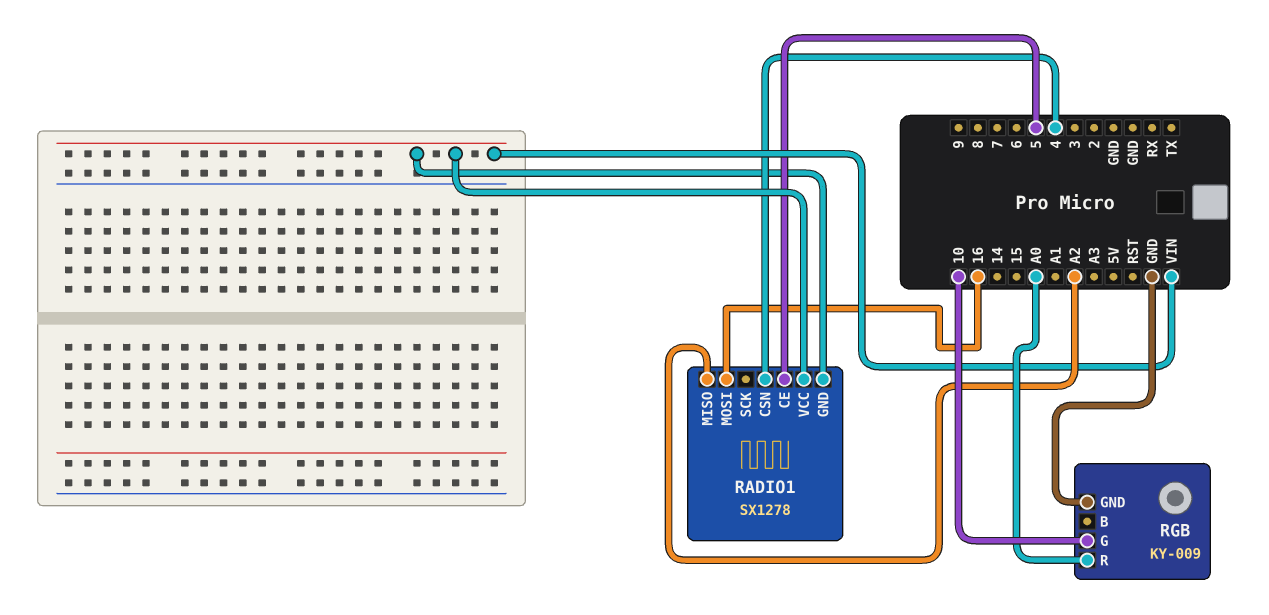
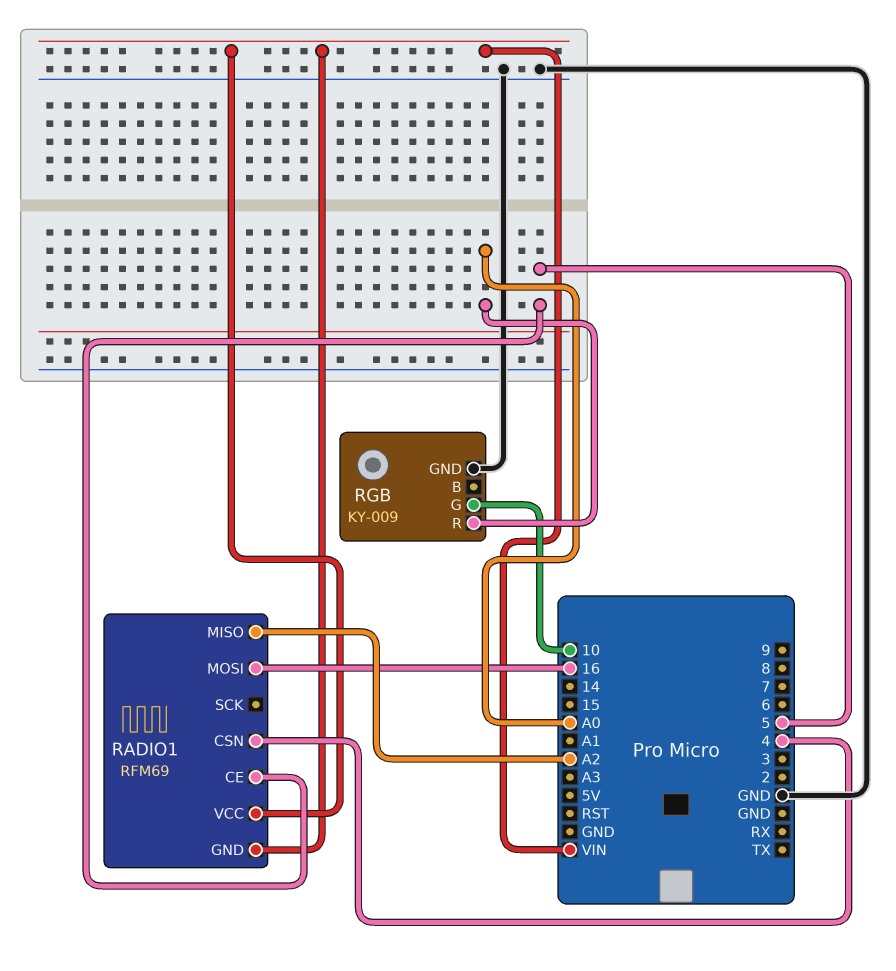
RADIO1: SX1278 -> RFM69

